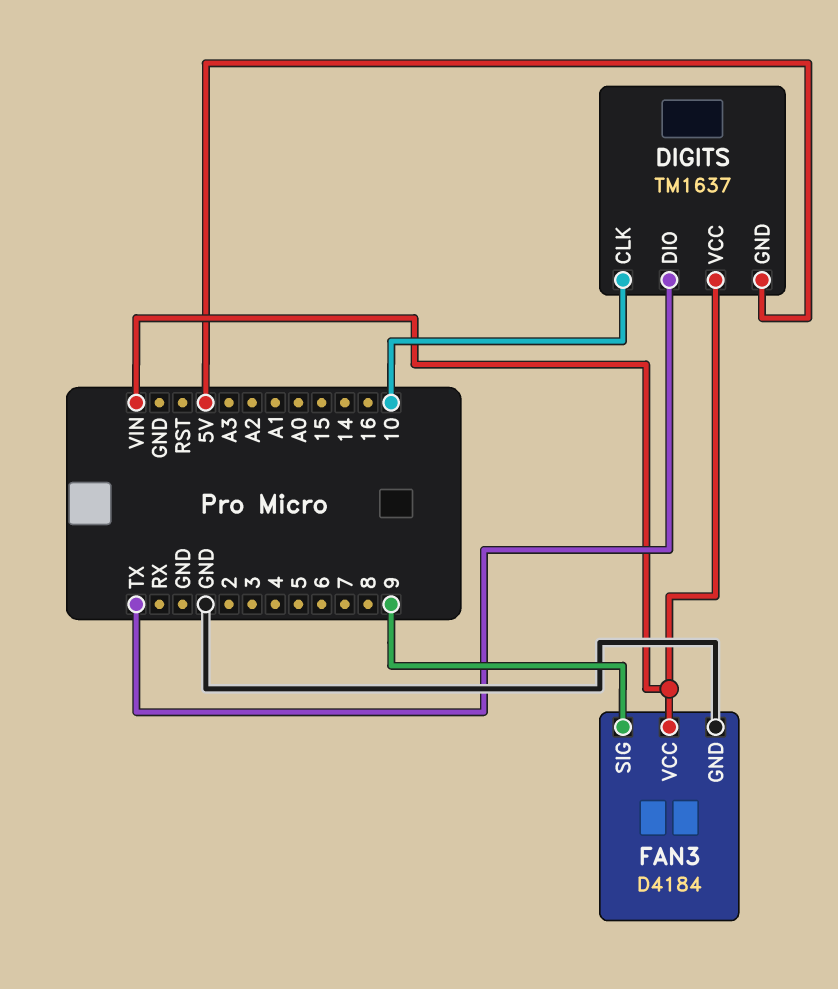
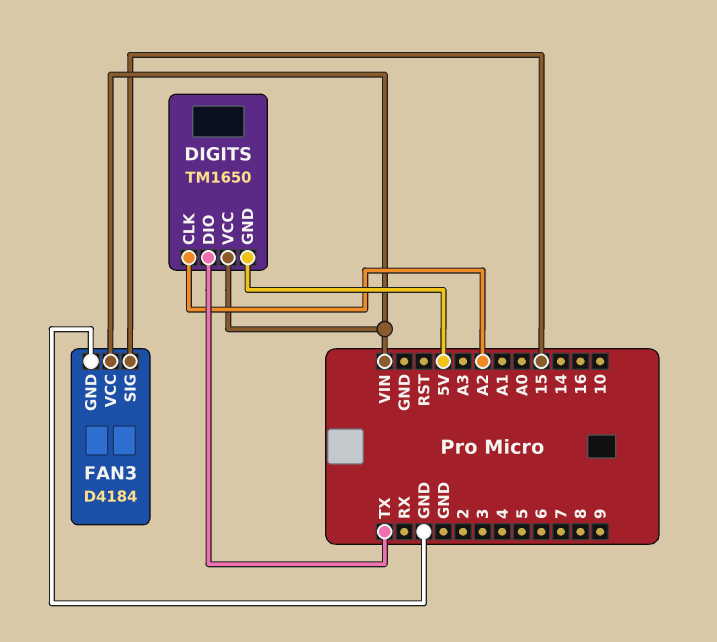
DIGITS: TM1637 -> TM1650
DIGITS pin CLK: 10 -> A2
FAN3 pin SIG: 9 -> 15

